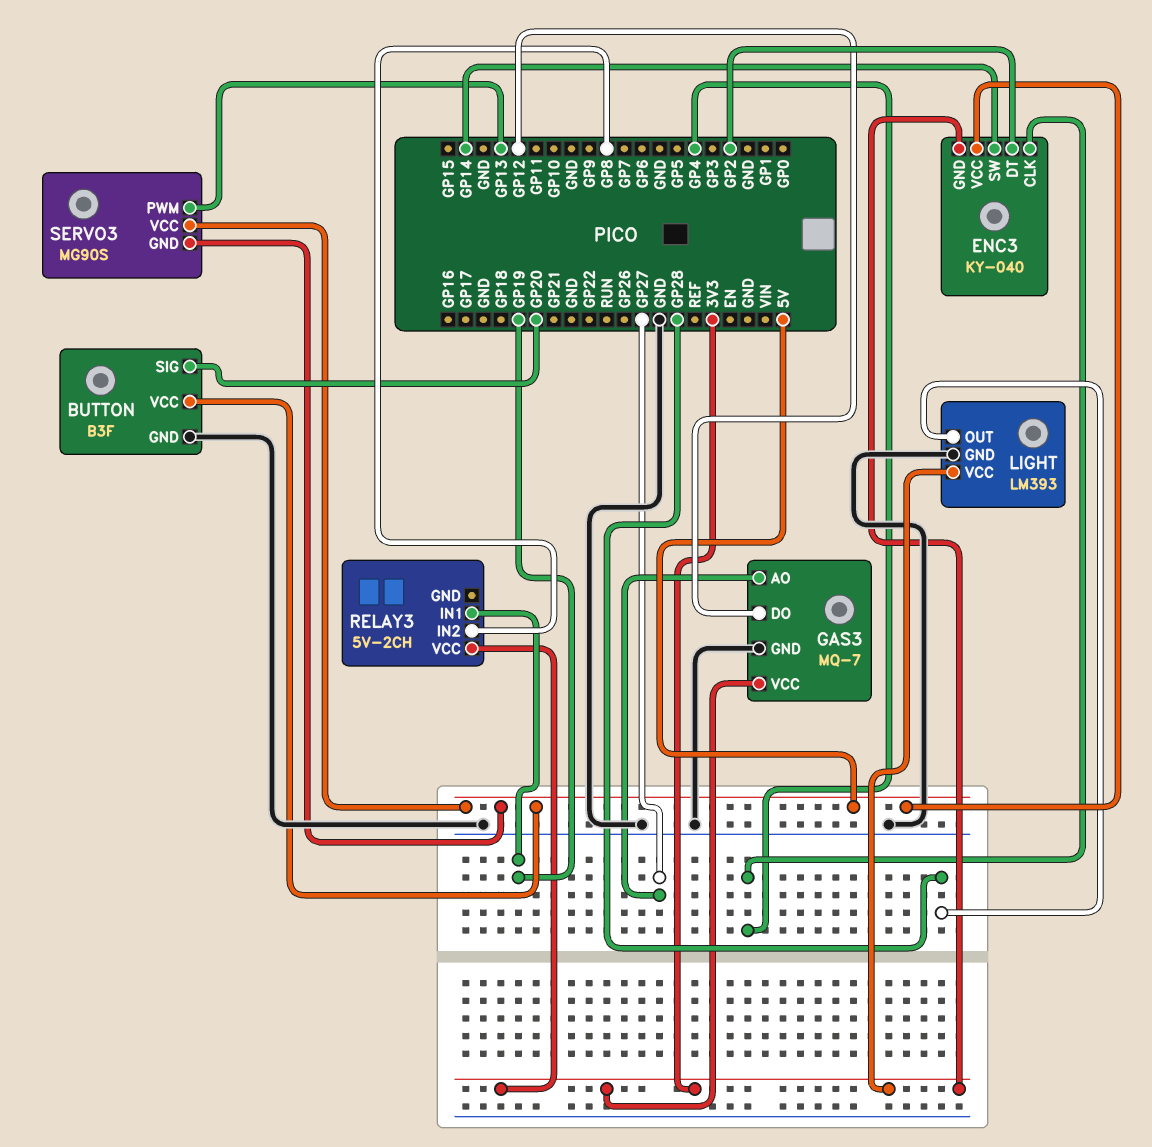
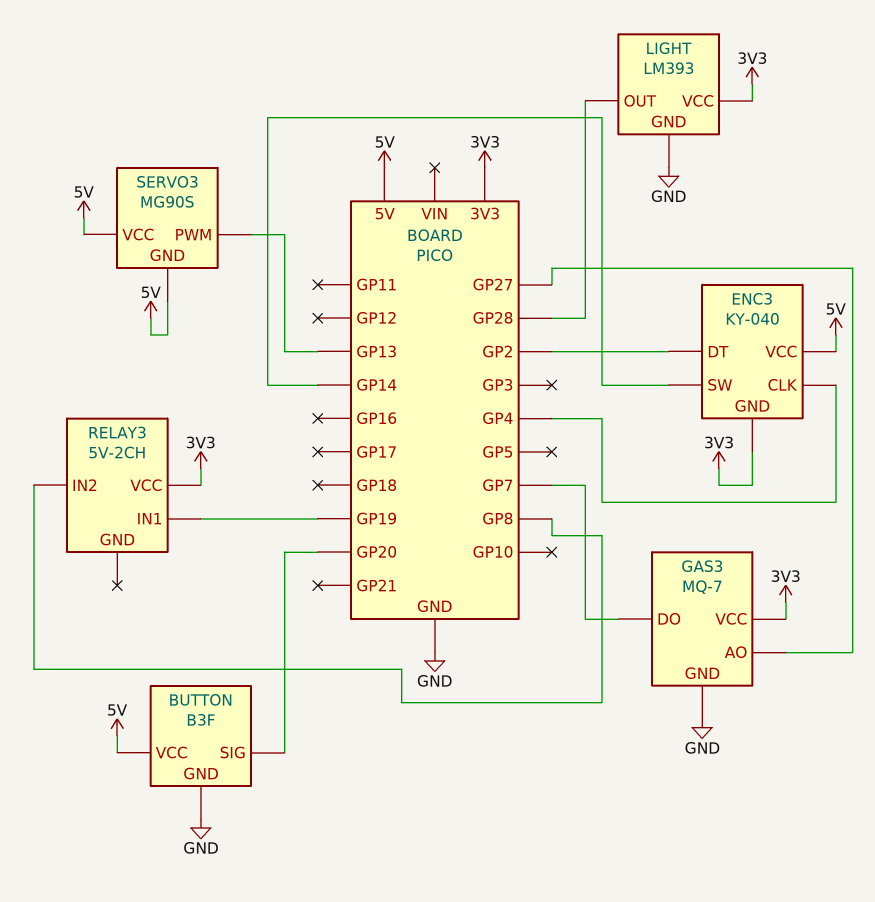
GAS3 pin DO: GP12 -> GP7

